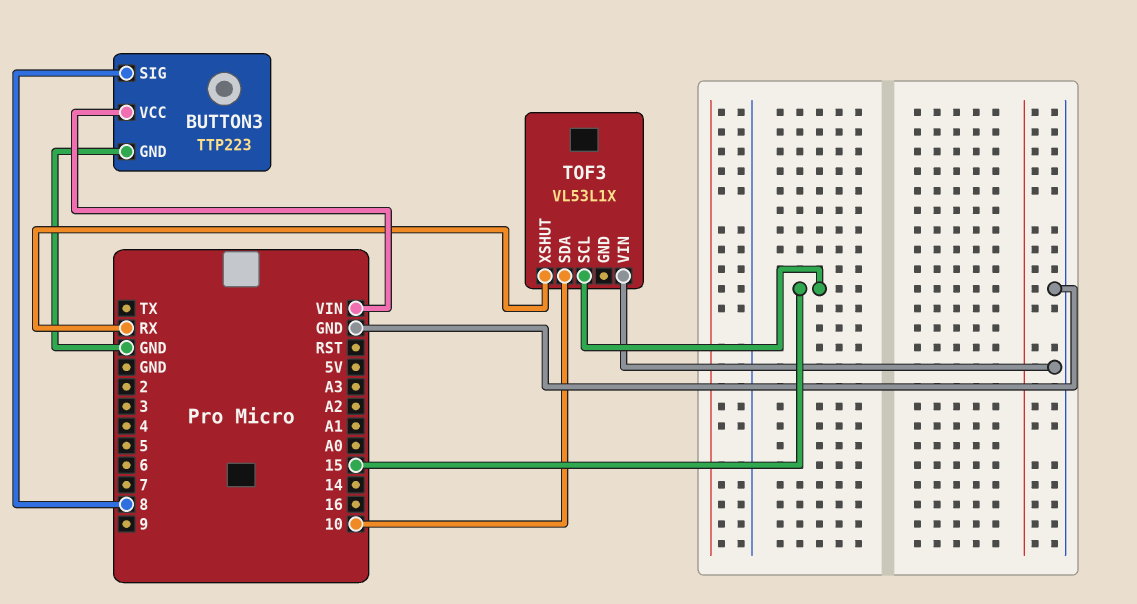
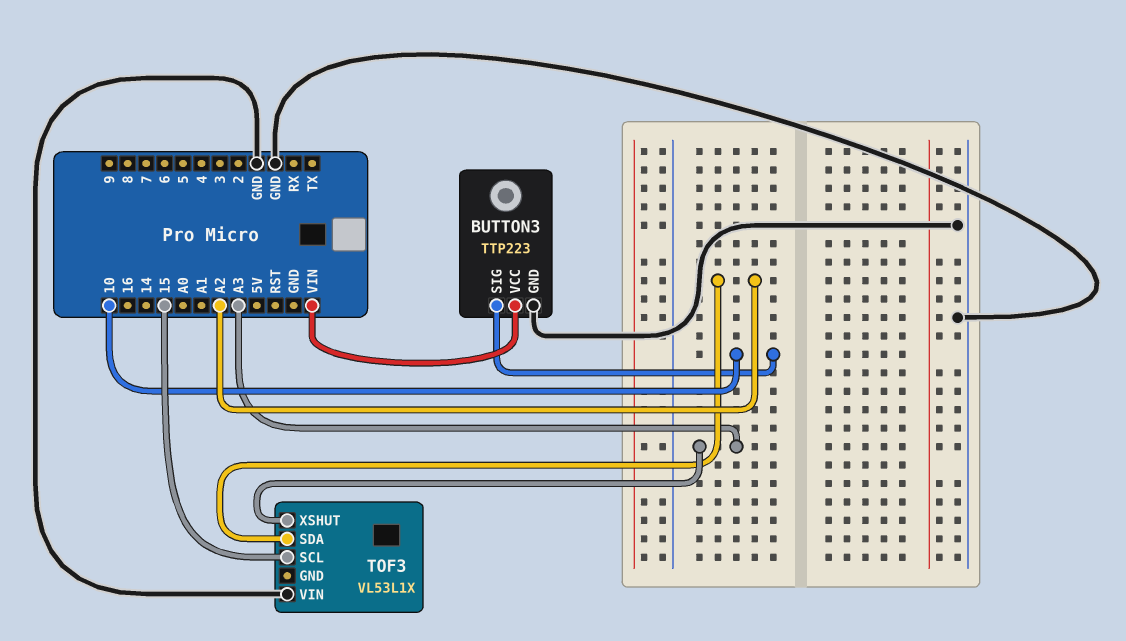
BUTTON3 pin SIG: 8 -> 10
TOF3 pin SDA: 10 -> A2
TOF3 pin XSHUT: RX -> A3

